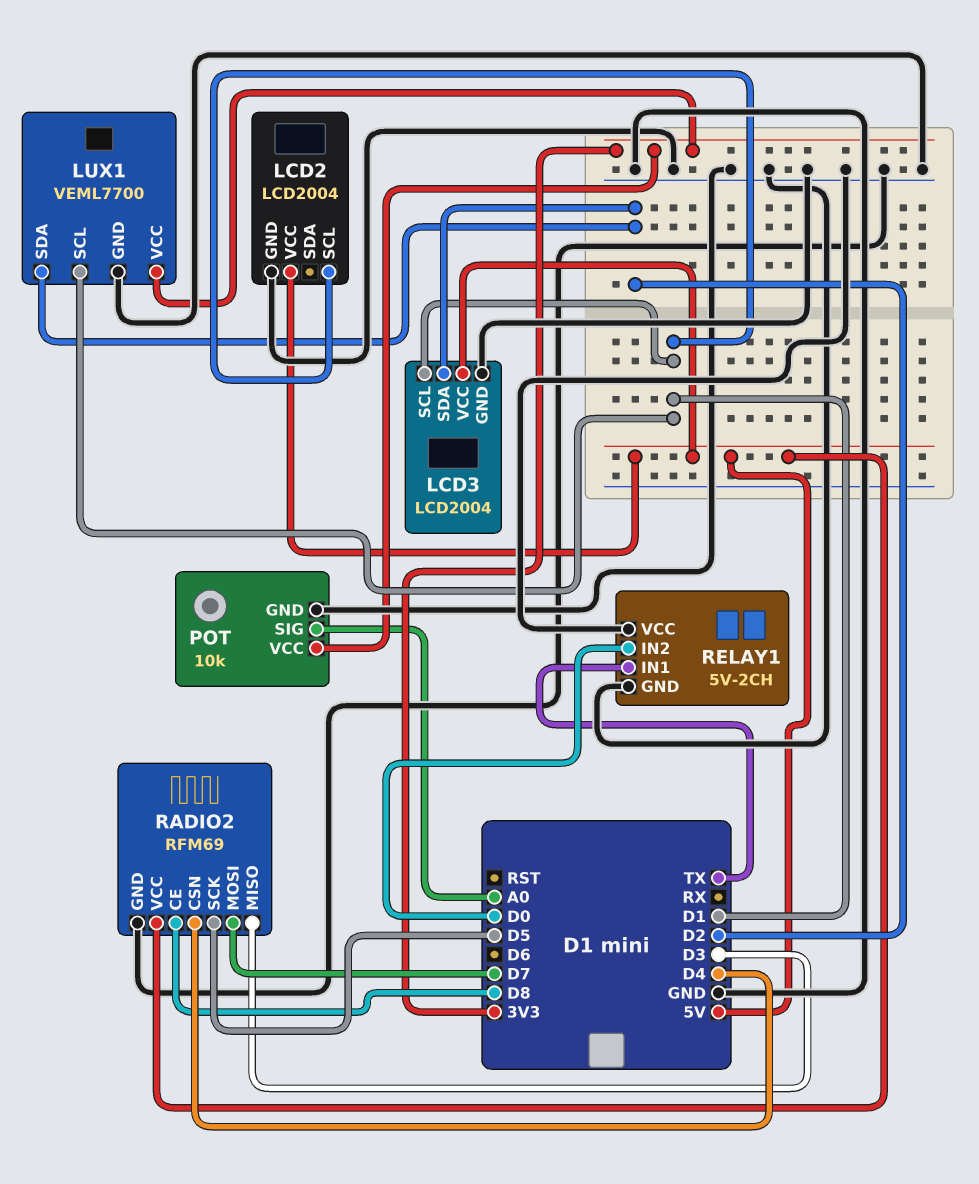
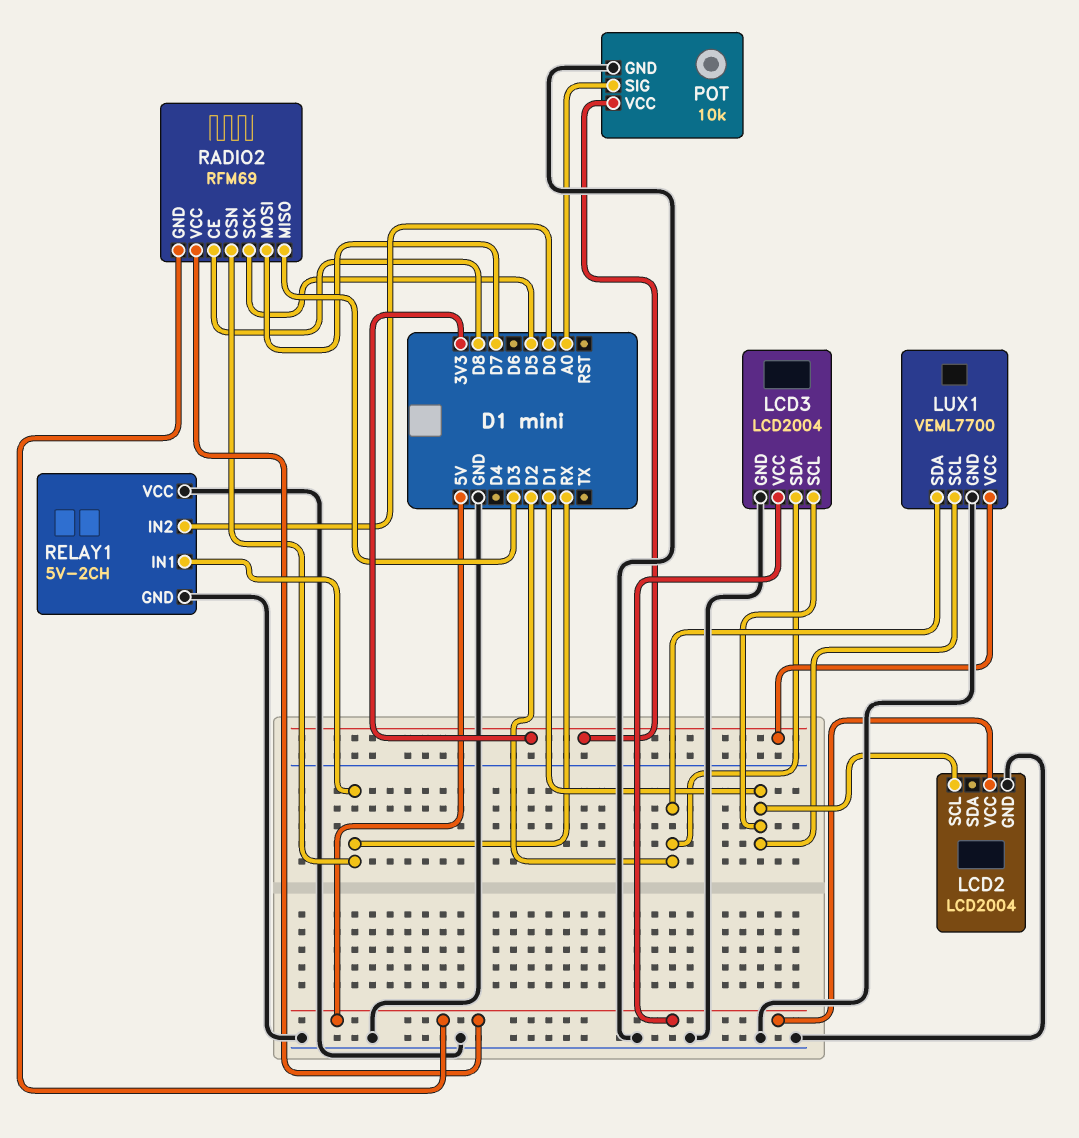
RADIO2 pin CSN: D4 -> RX
RADIO2 pin GND: GND -> 5V
RELAY1 pin IN1: TX -> RX

